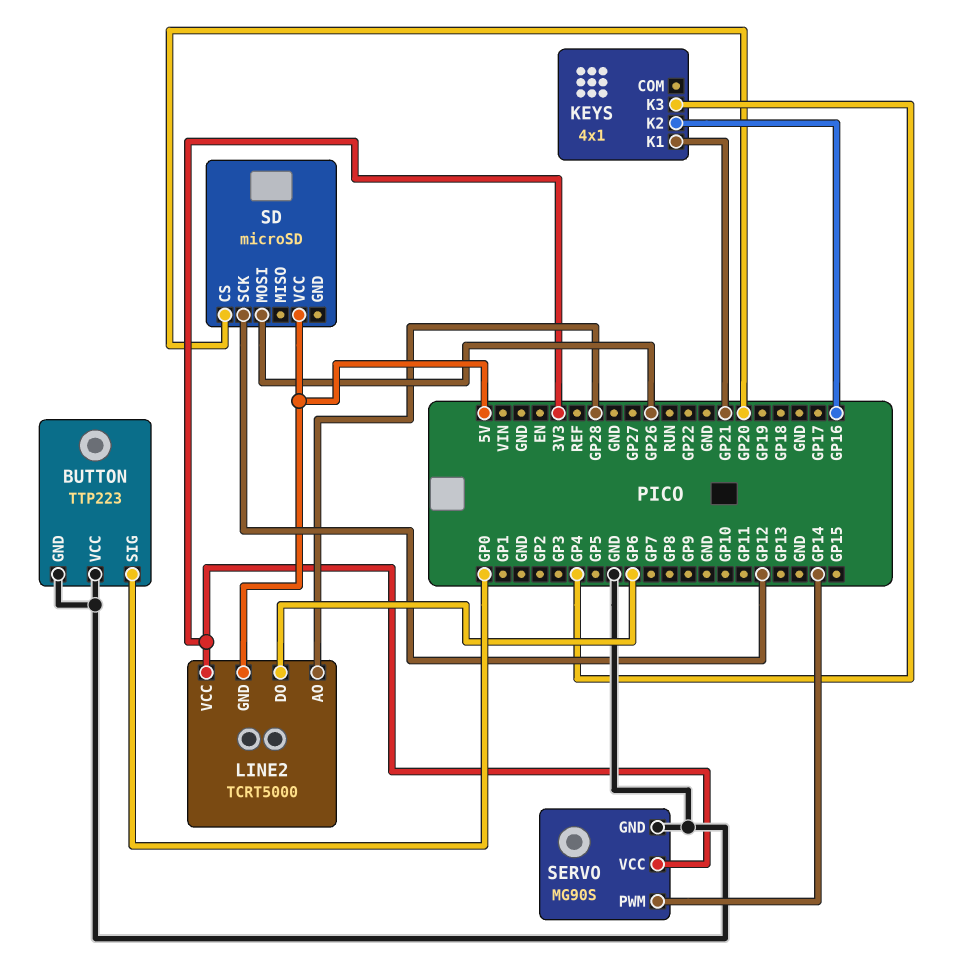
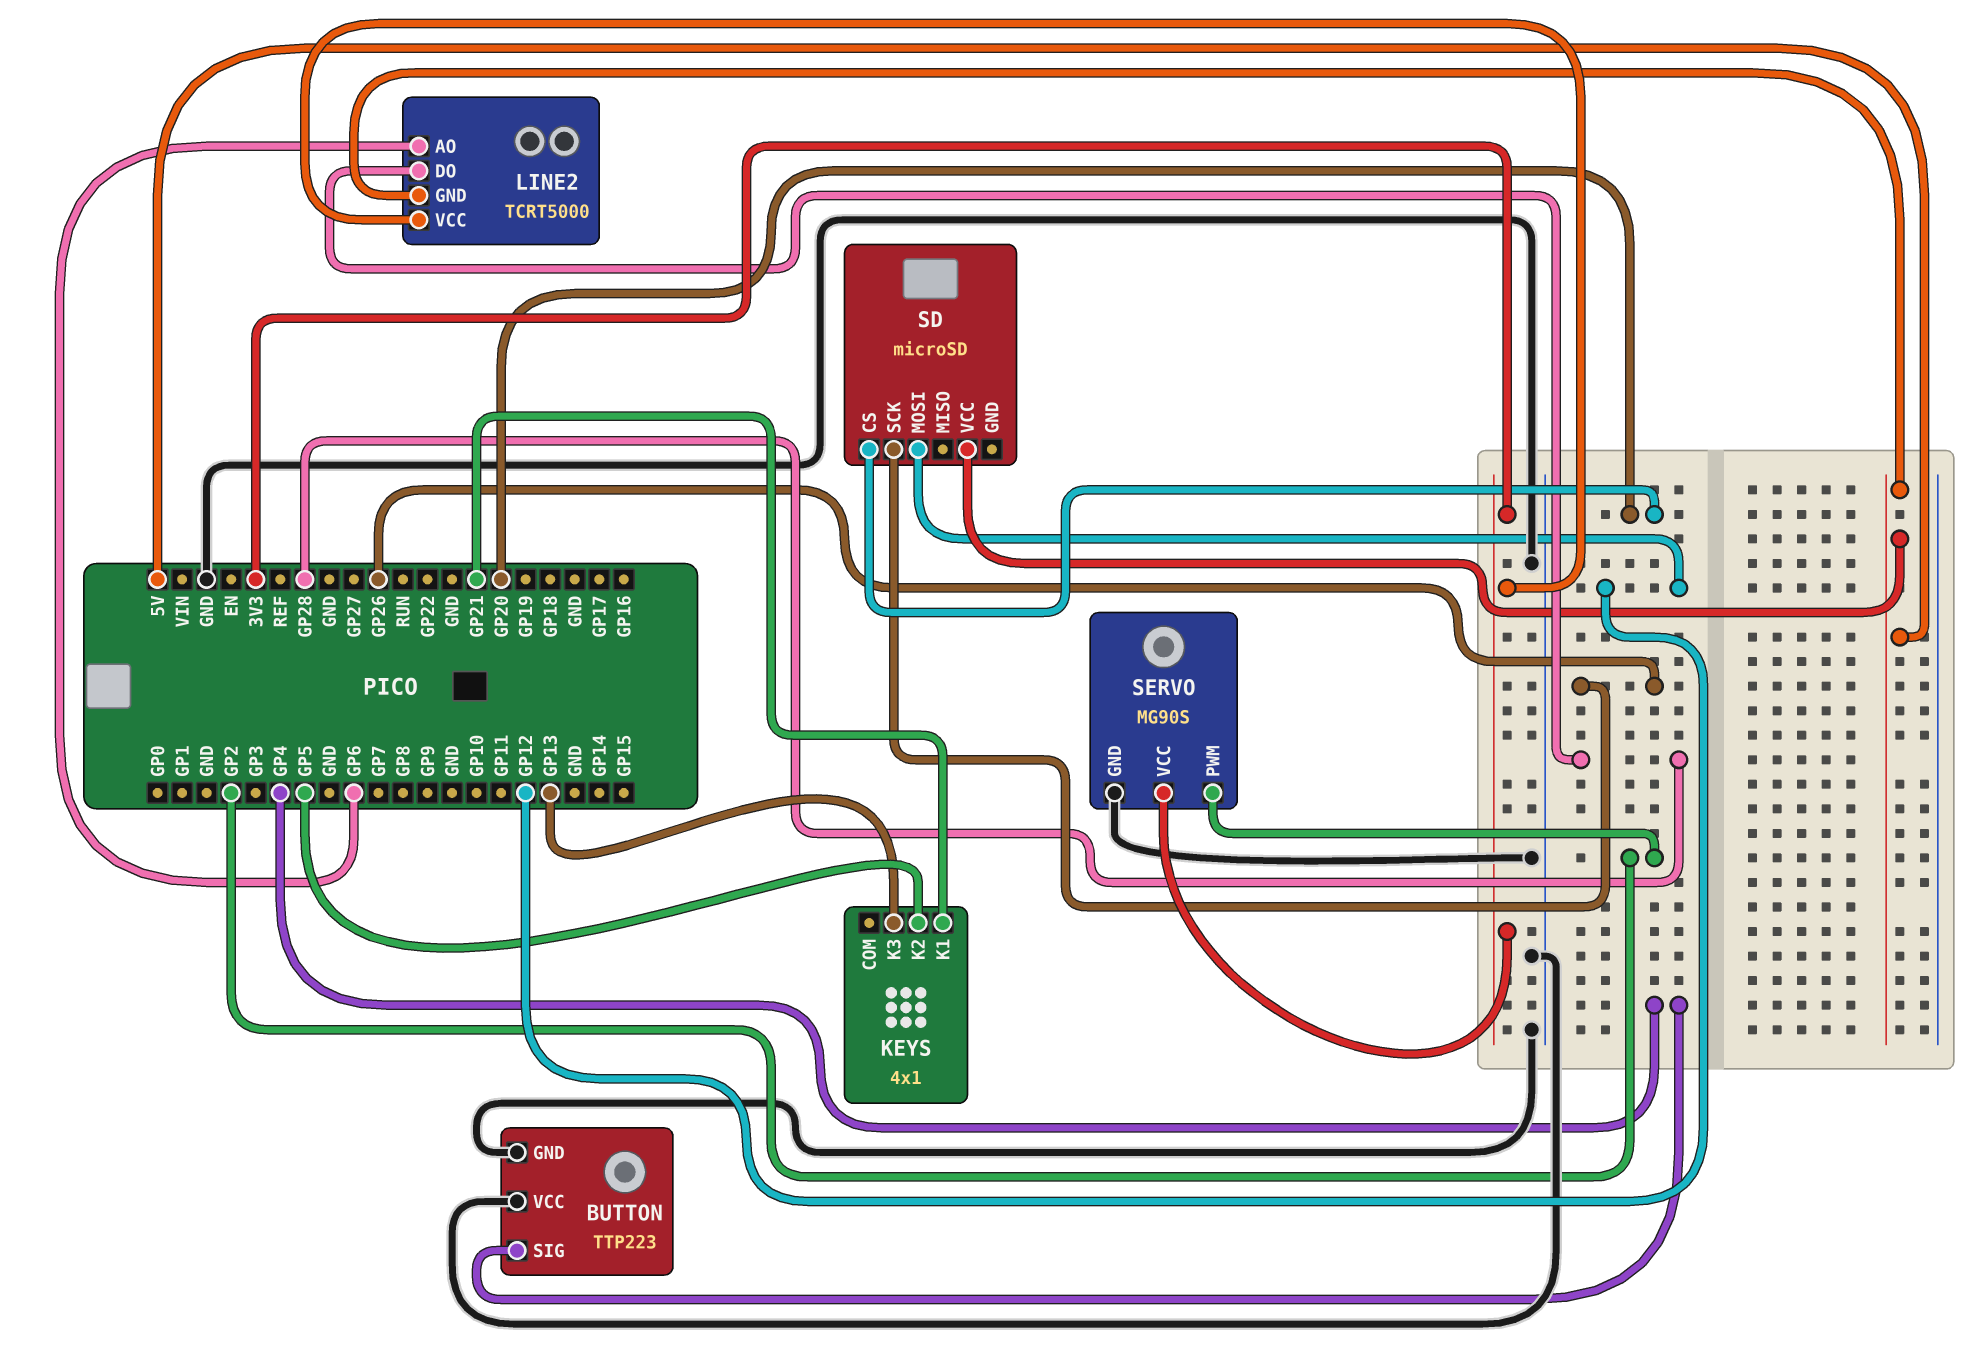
BUTTON pin SIG: GP0 -> GP4
KEYS pin K2: GP16 -> GP5
KEYS pin K3: GP4 -> GP13
LINE2 pin AO: GP28 -> GP6
LINE2 pin DO: GP6 -> GP28
SD pin MOSI: GP26 -> GP12
SD pin SCK: GP12 -> GP26
SERVO pin PWM: GP14 -> GP2

